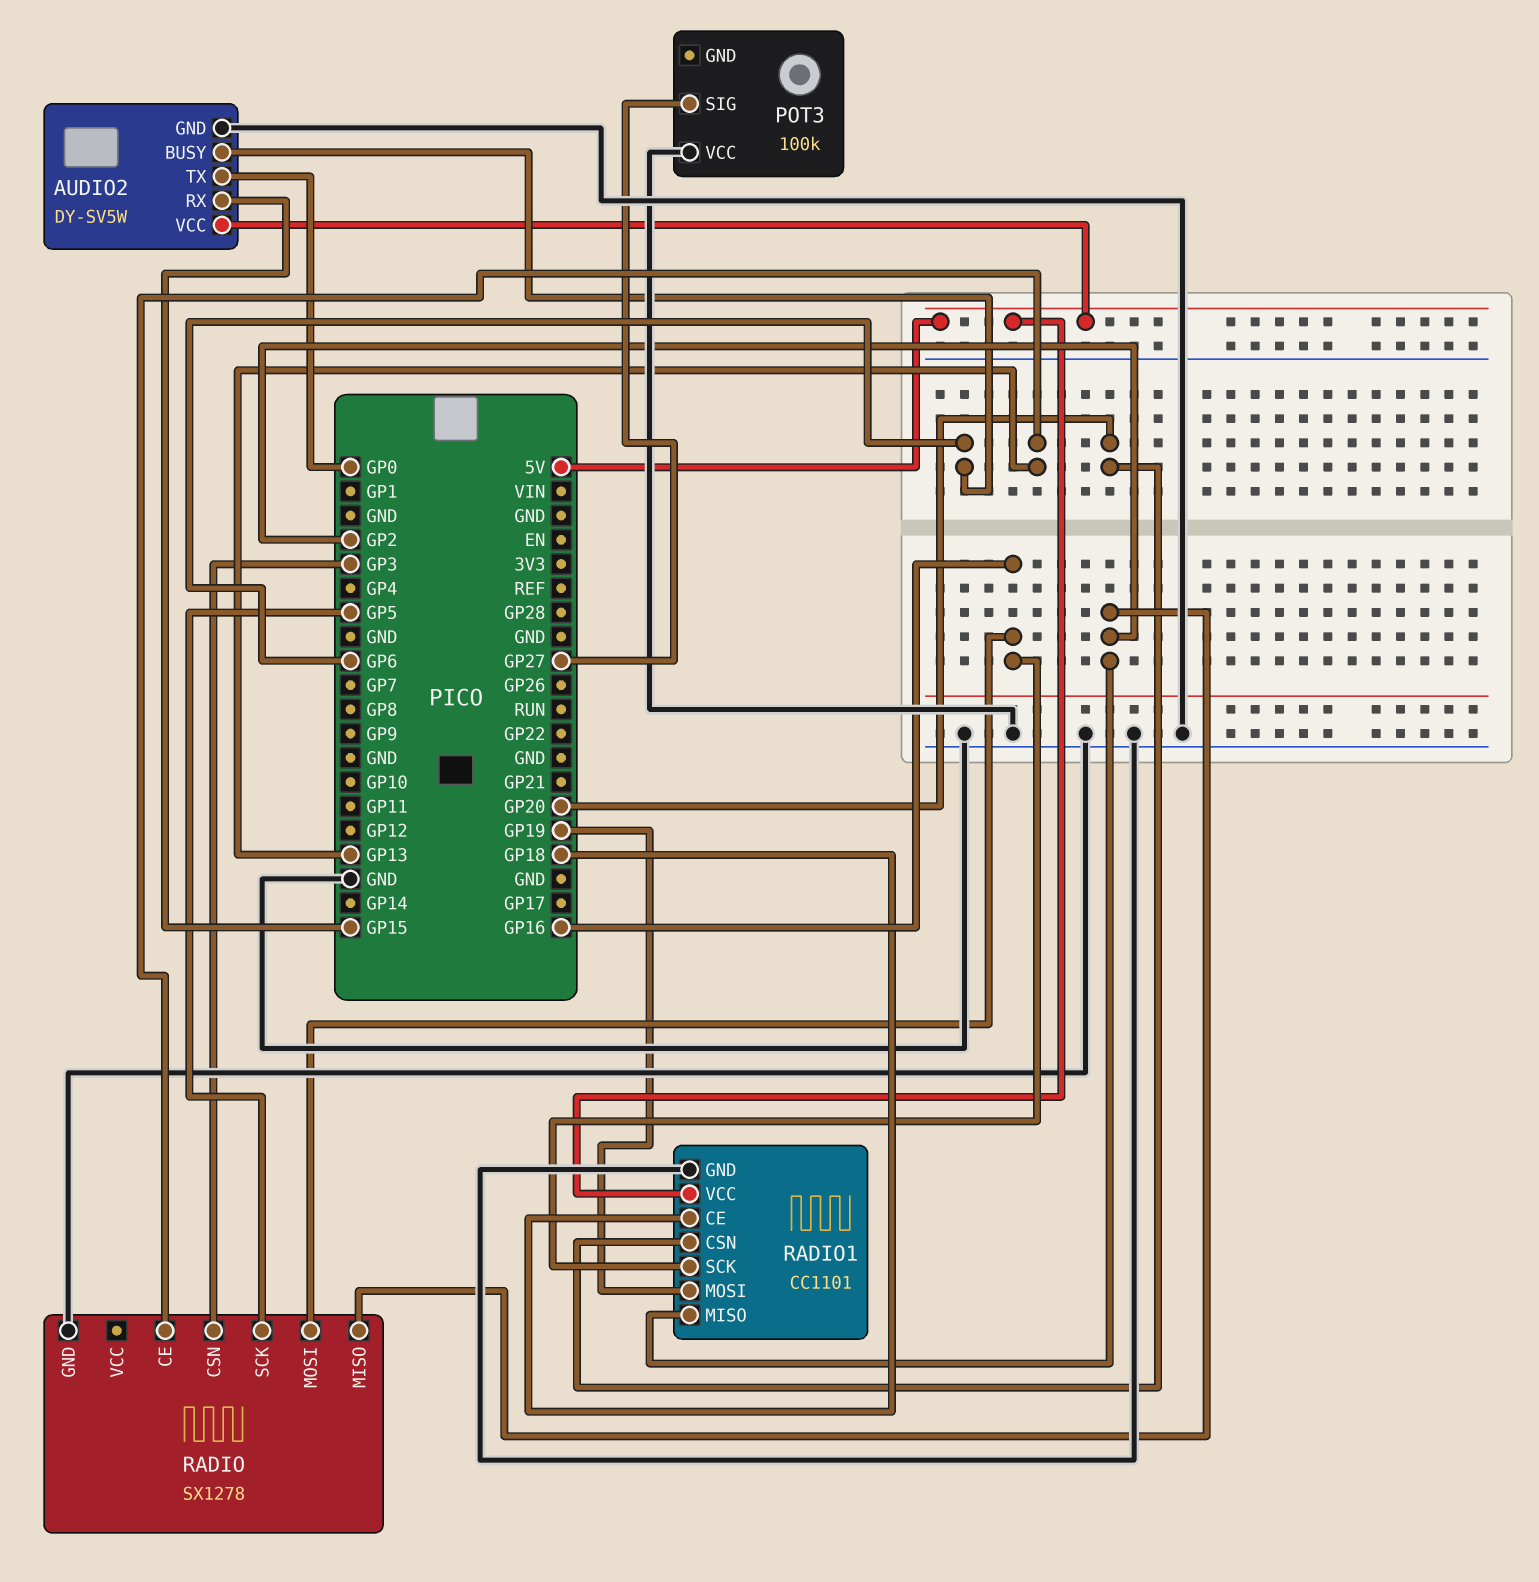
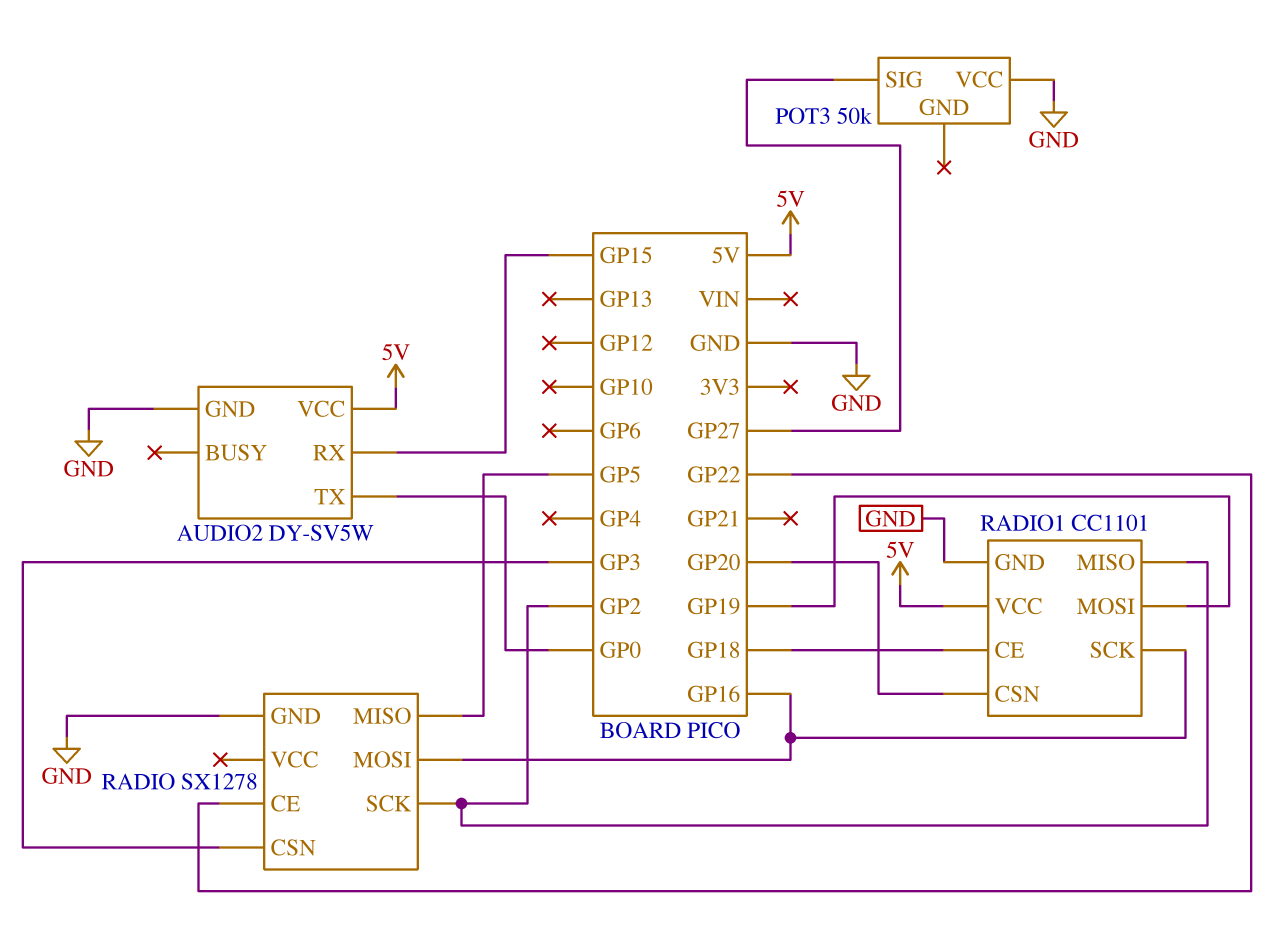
AUDIO2 pin BUSY: GP6 -> none
POT3: 100k -> 50k
RADIO pin CE: GP13 -> GP22
RADIO pin MISO: GP2 -> GP5
RADIO pin SCK: GP5 -> GP2

